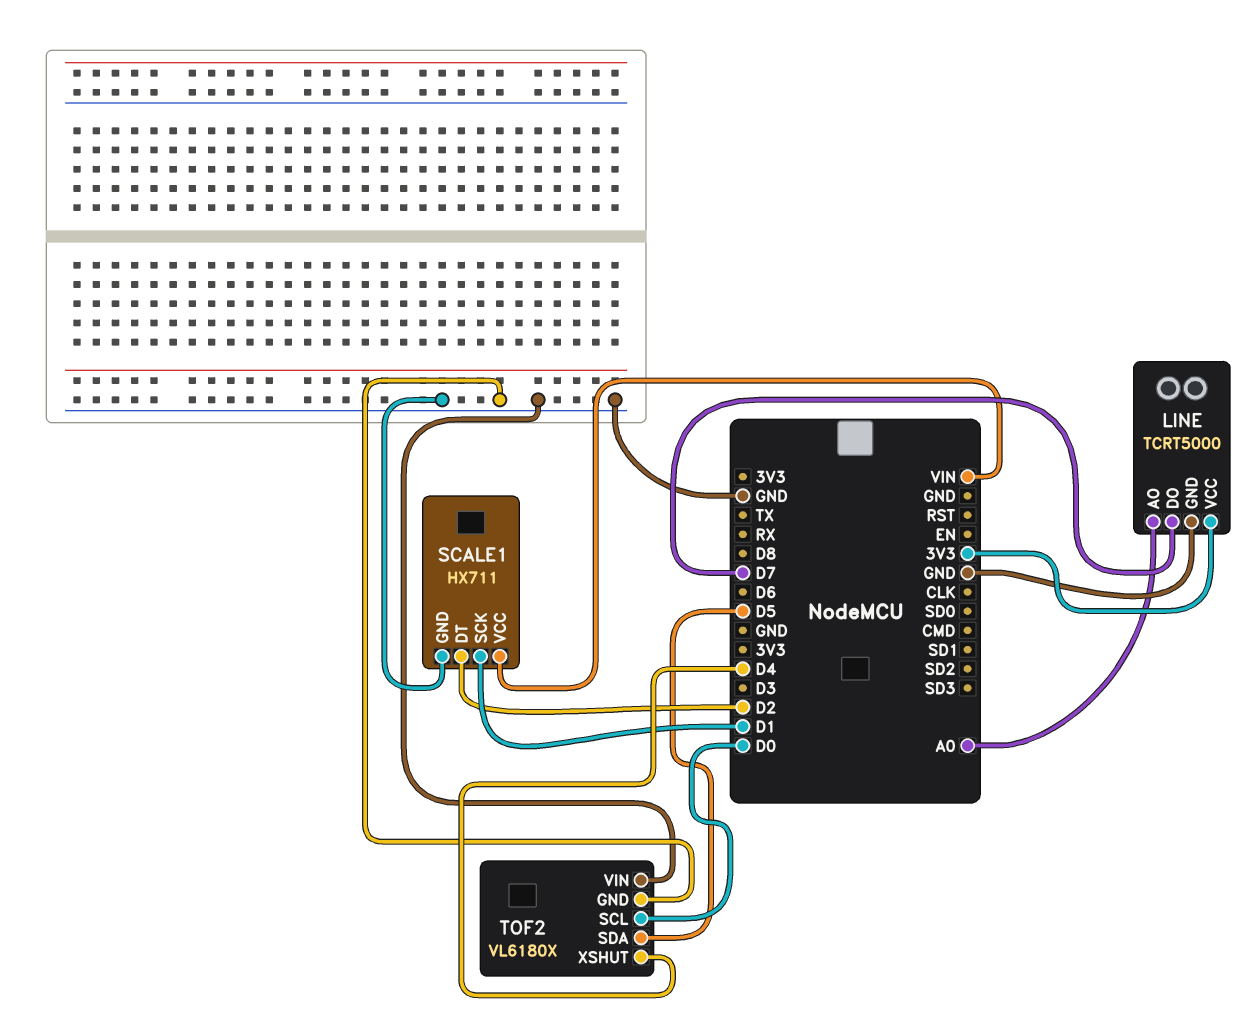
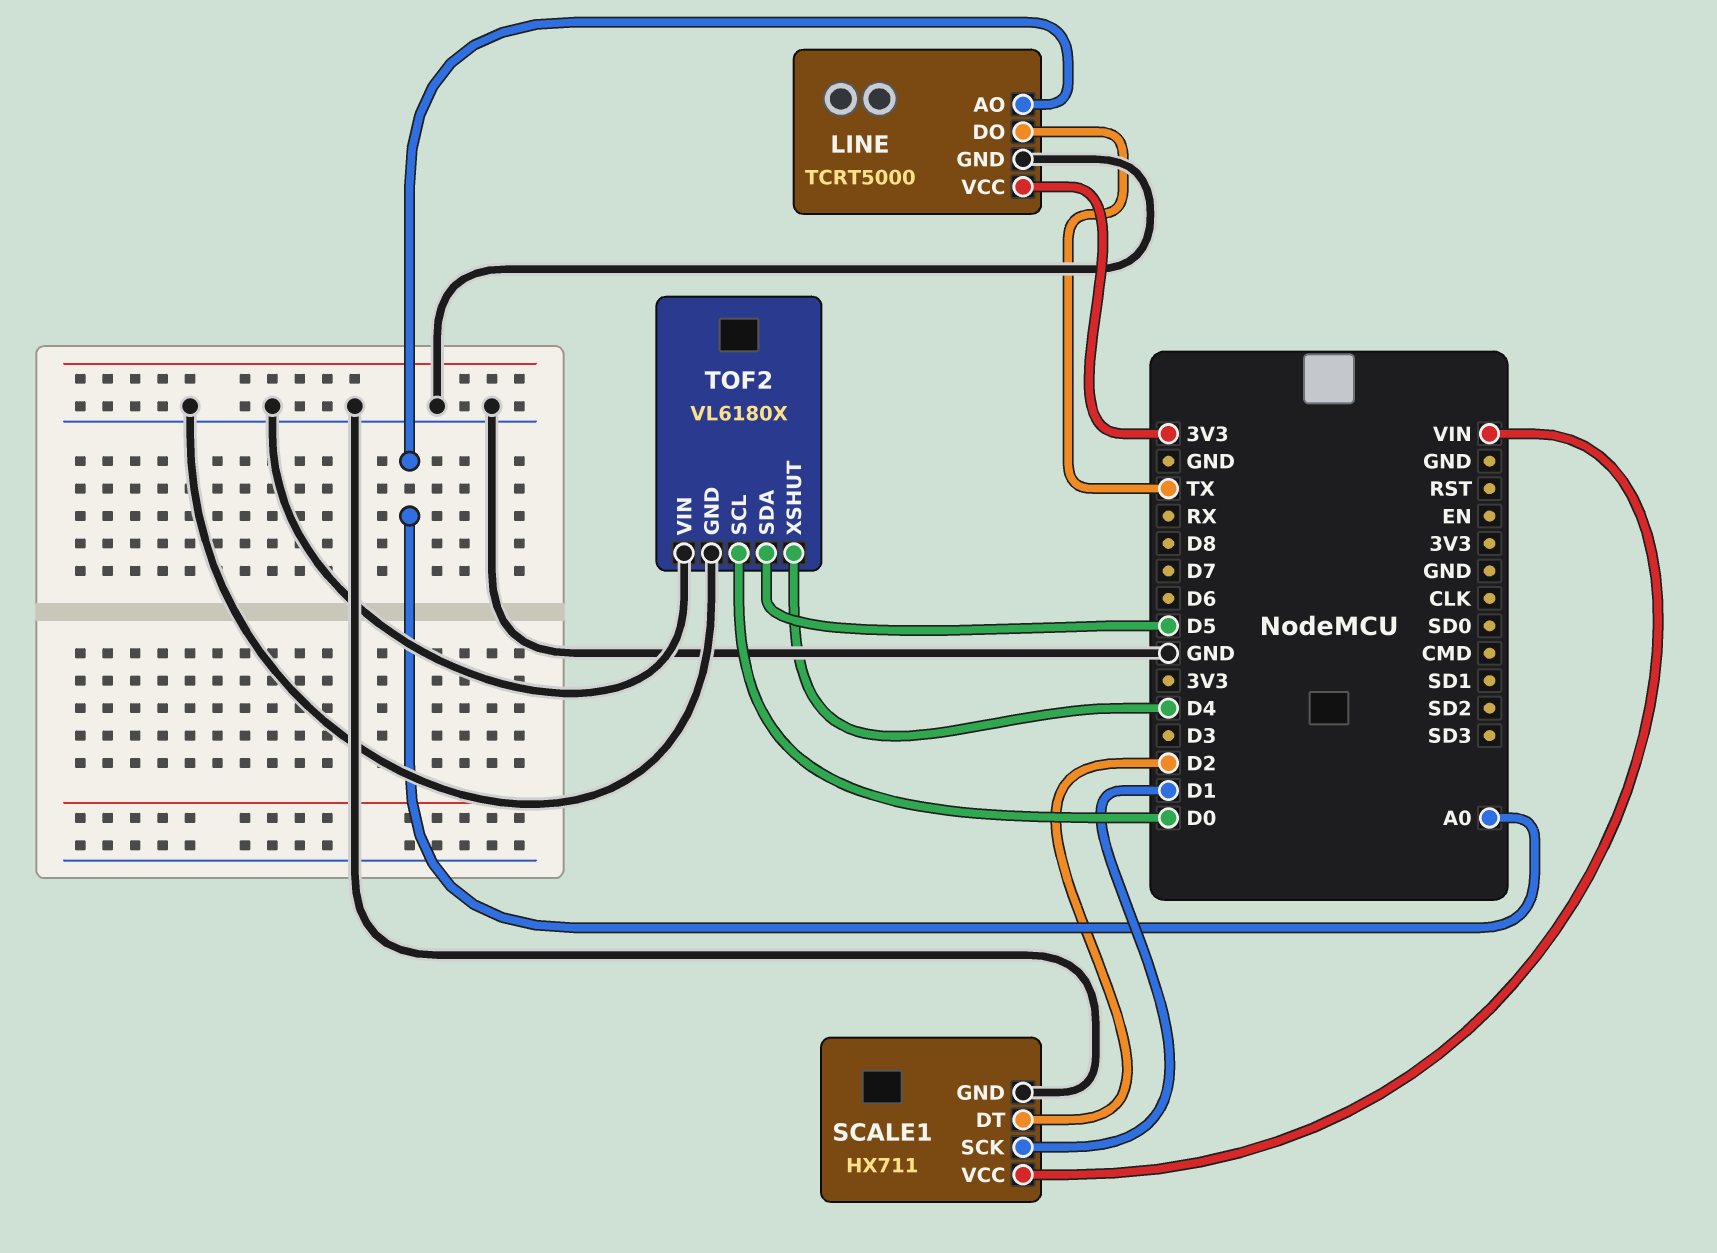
LINE pin DO: D7 -> TX

